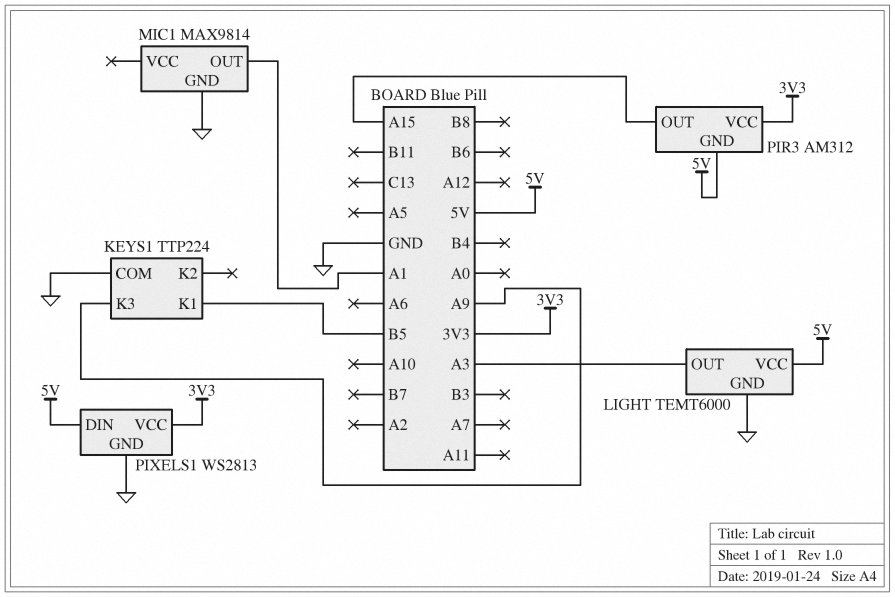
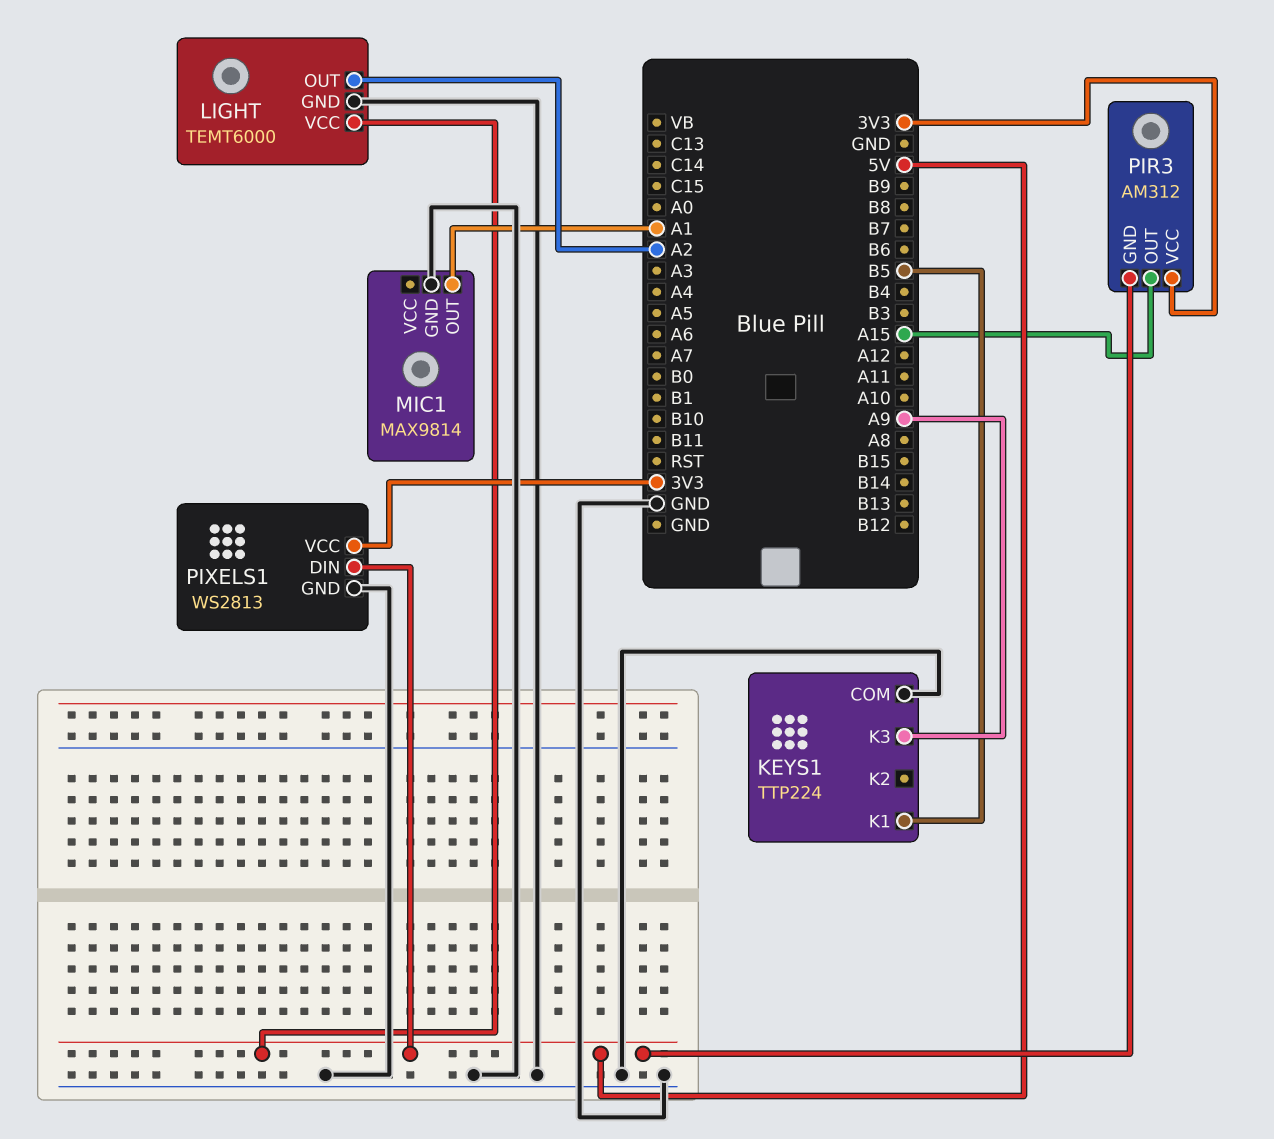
LIGHT pin OUT: A3 -> A2

